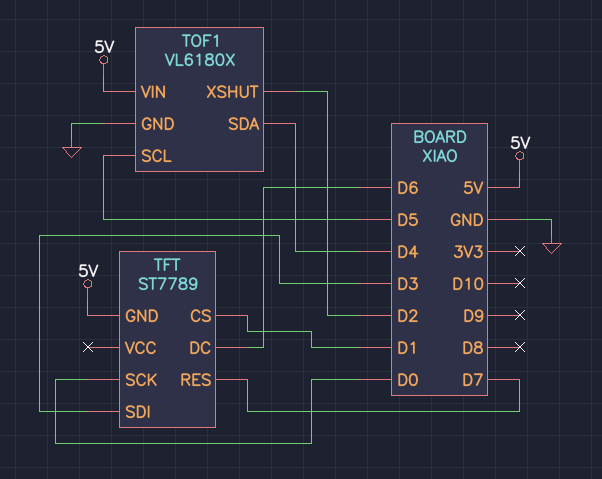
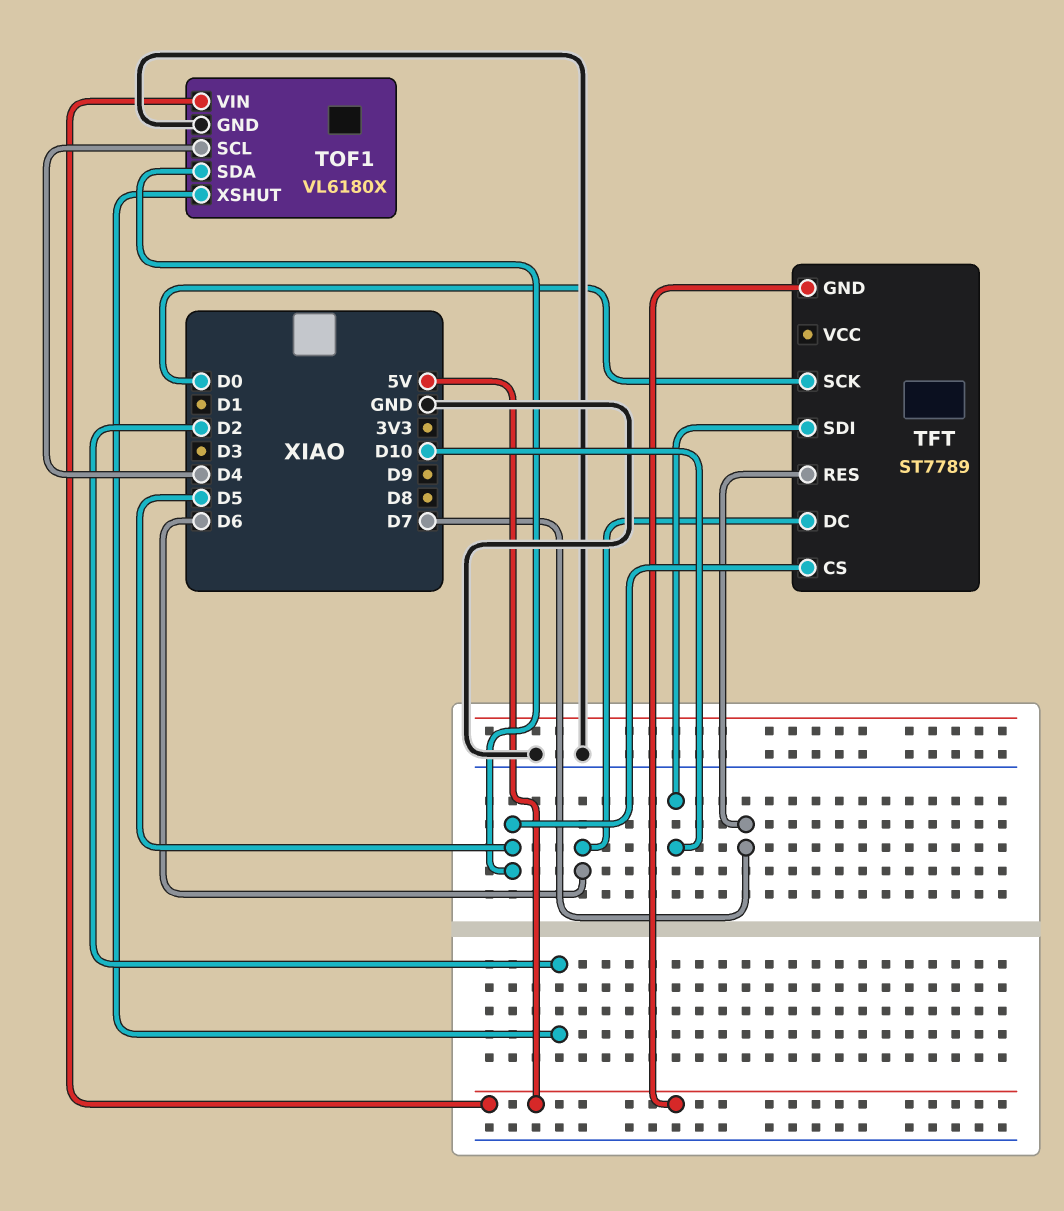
TFT pin CS: D1 -> D5
TFT pin SDI: D3 -> D10
TOF1 pin SCL: D5 -> D4
TOF1 pin SDA: D4 -> D5

